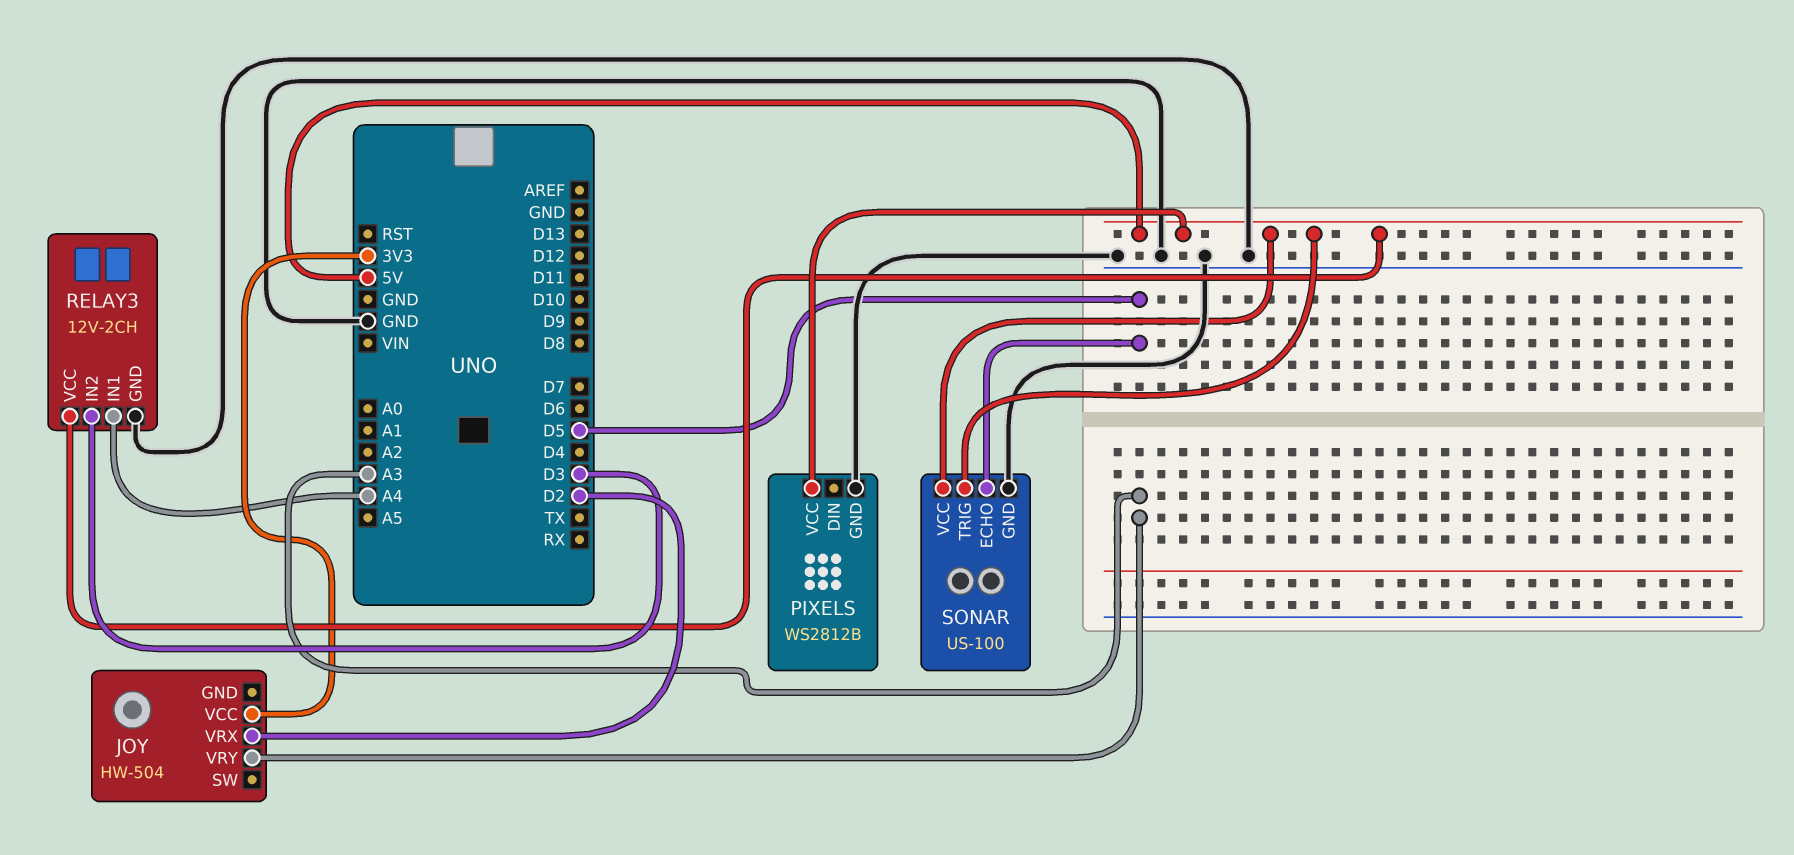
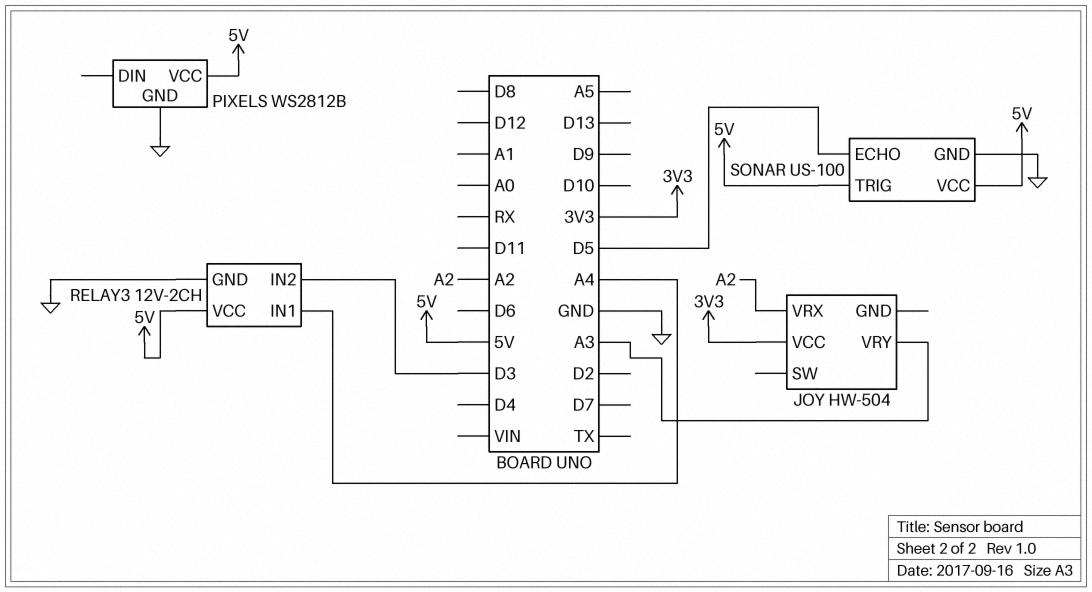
JOY pin VRX: D2 -> A2

